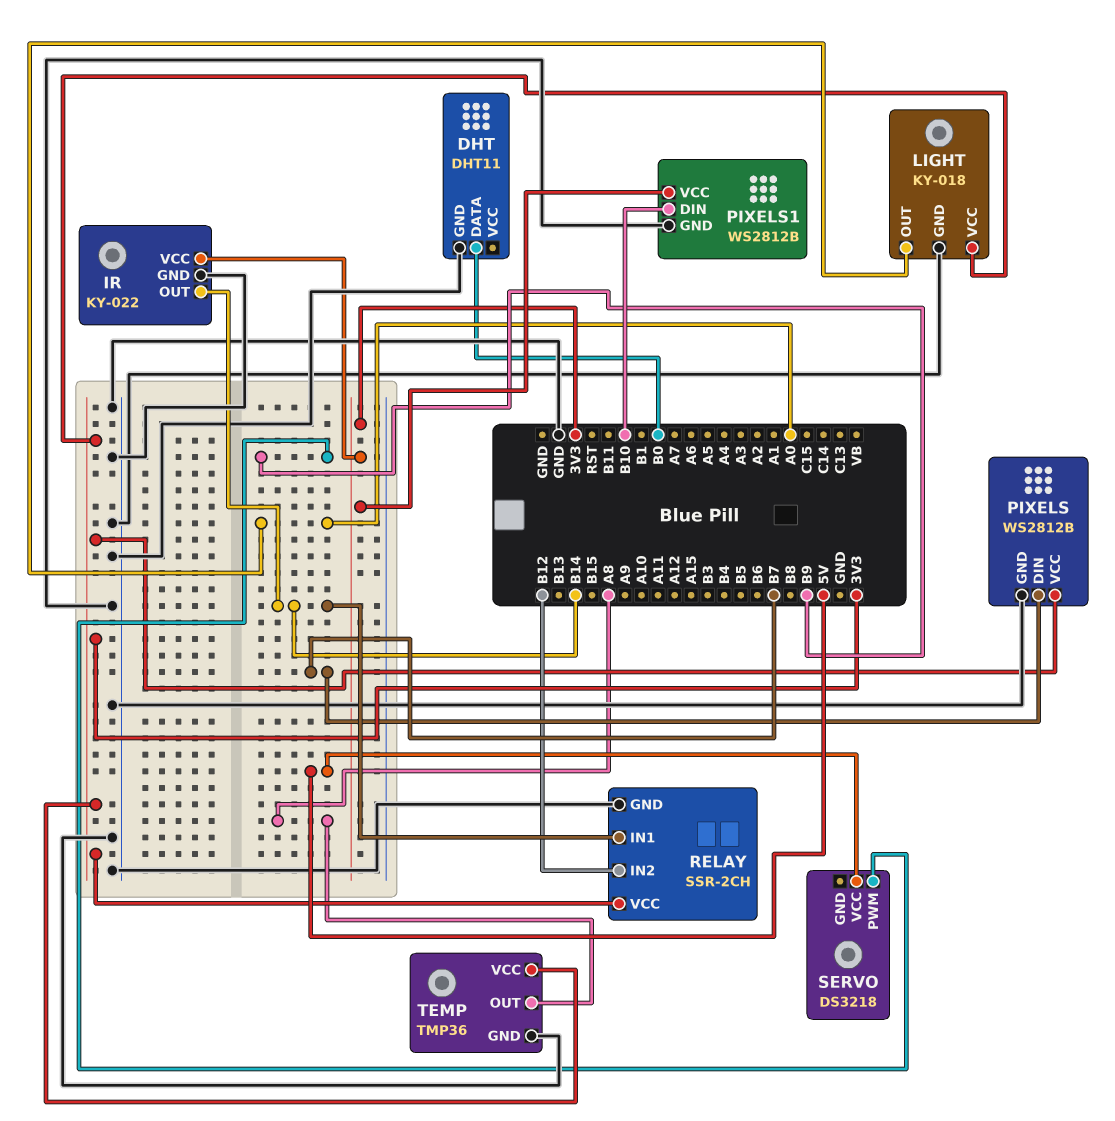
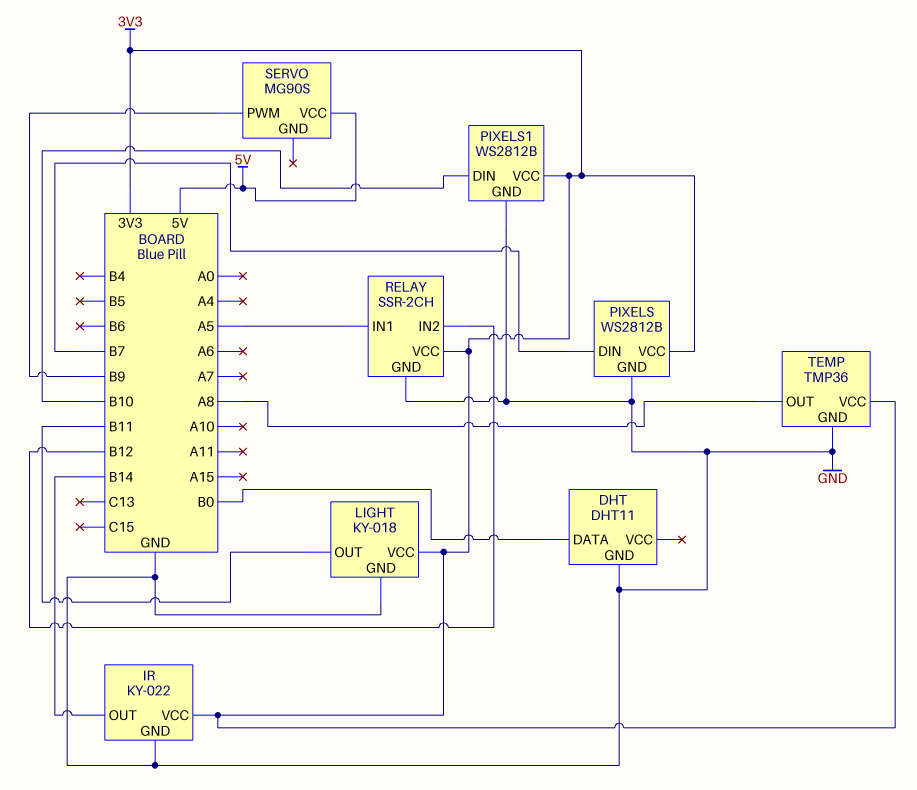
LIGHT pin OUT: A0 -> B11
RELAY pin IN1: B14 -> A5
SERVO: DS3218 -> MG90S

